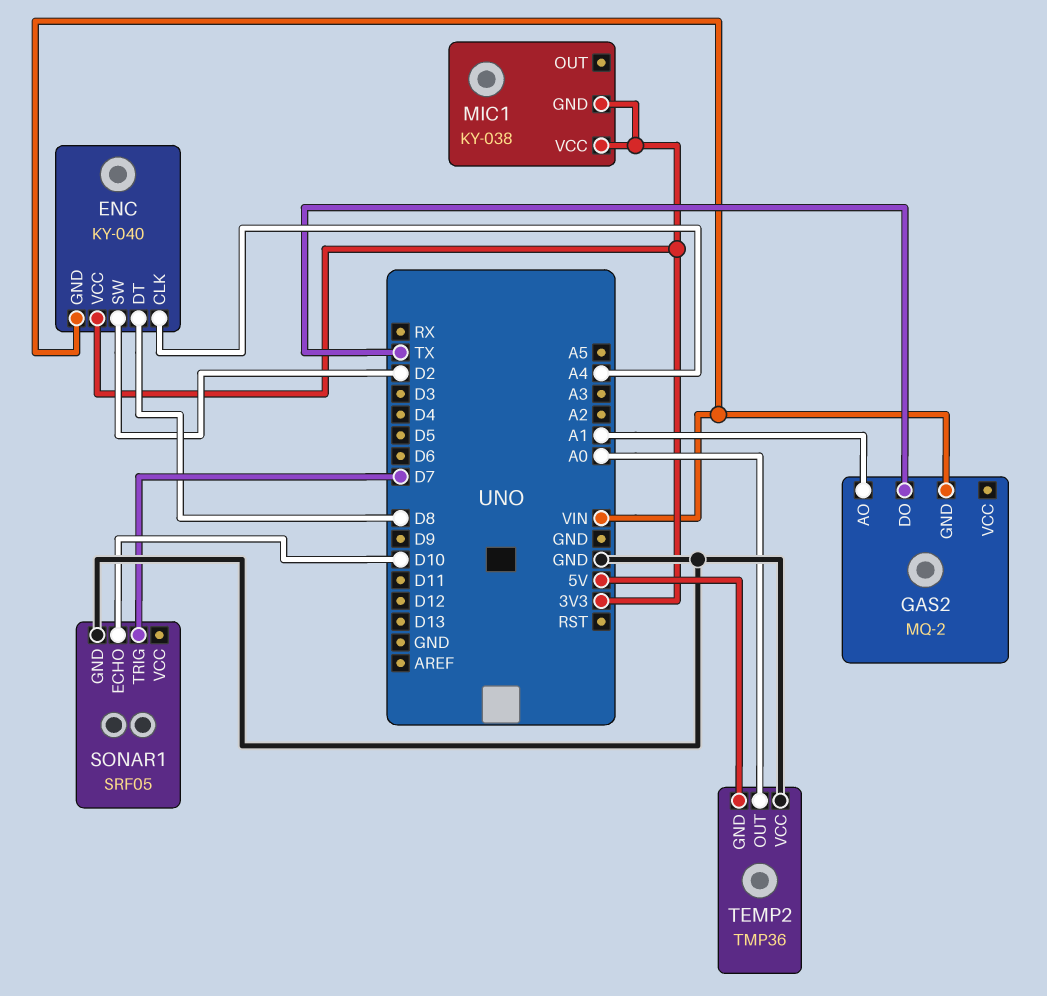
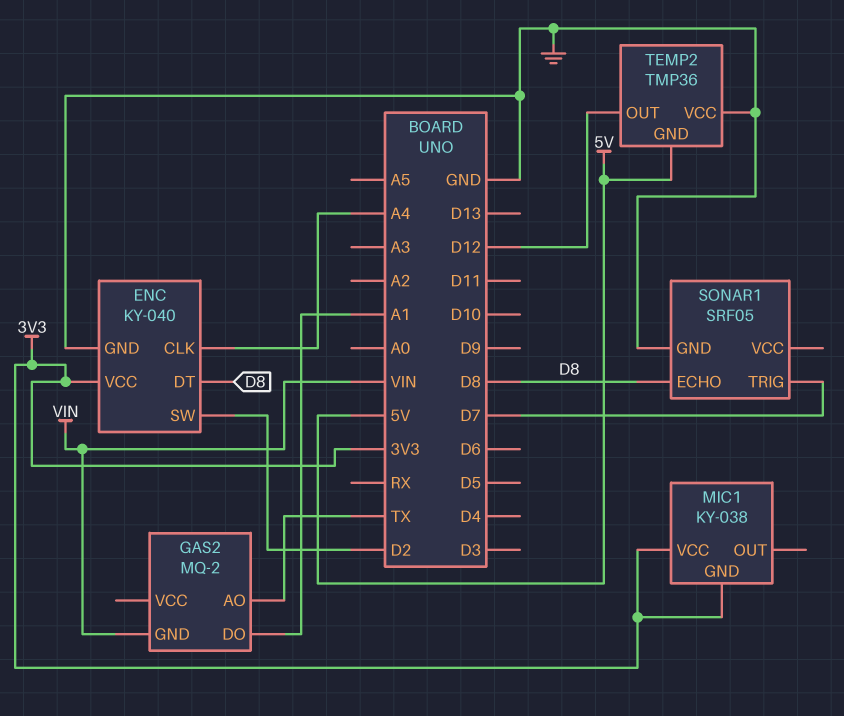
ENC pin GND: VIN -> GND
GAS2 pin AO: A1 -> TX
GAS2 pin DO: TX -> A1
SONAR1 pin ECHO: D10 -> D8
TEMP2 pin OUT: A0 -> D12

